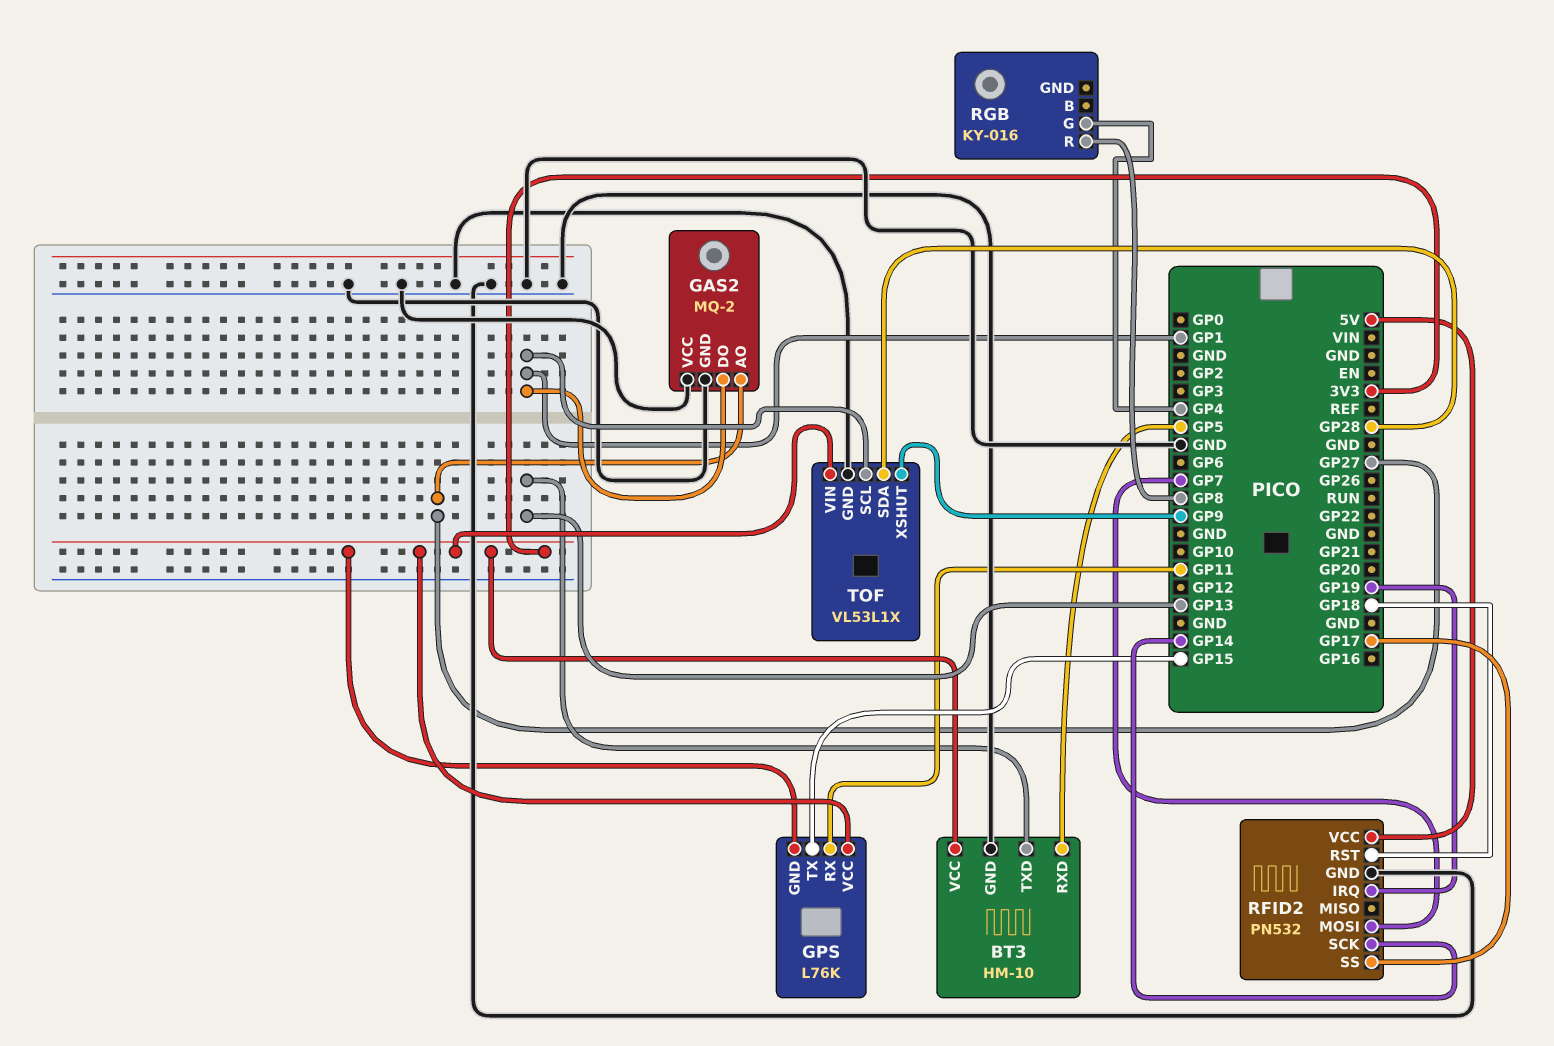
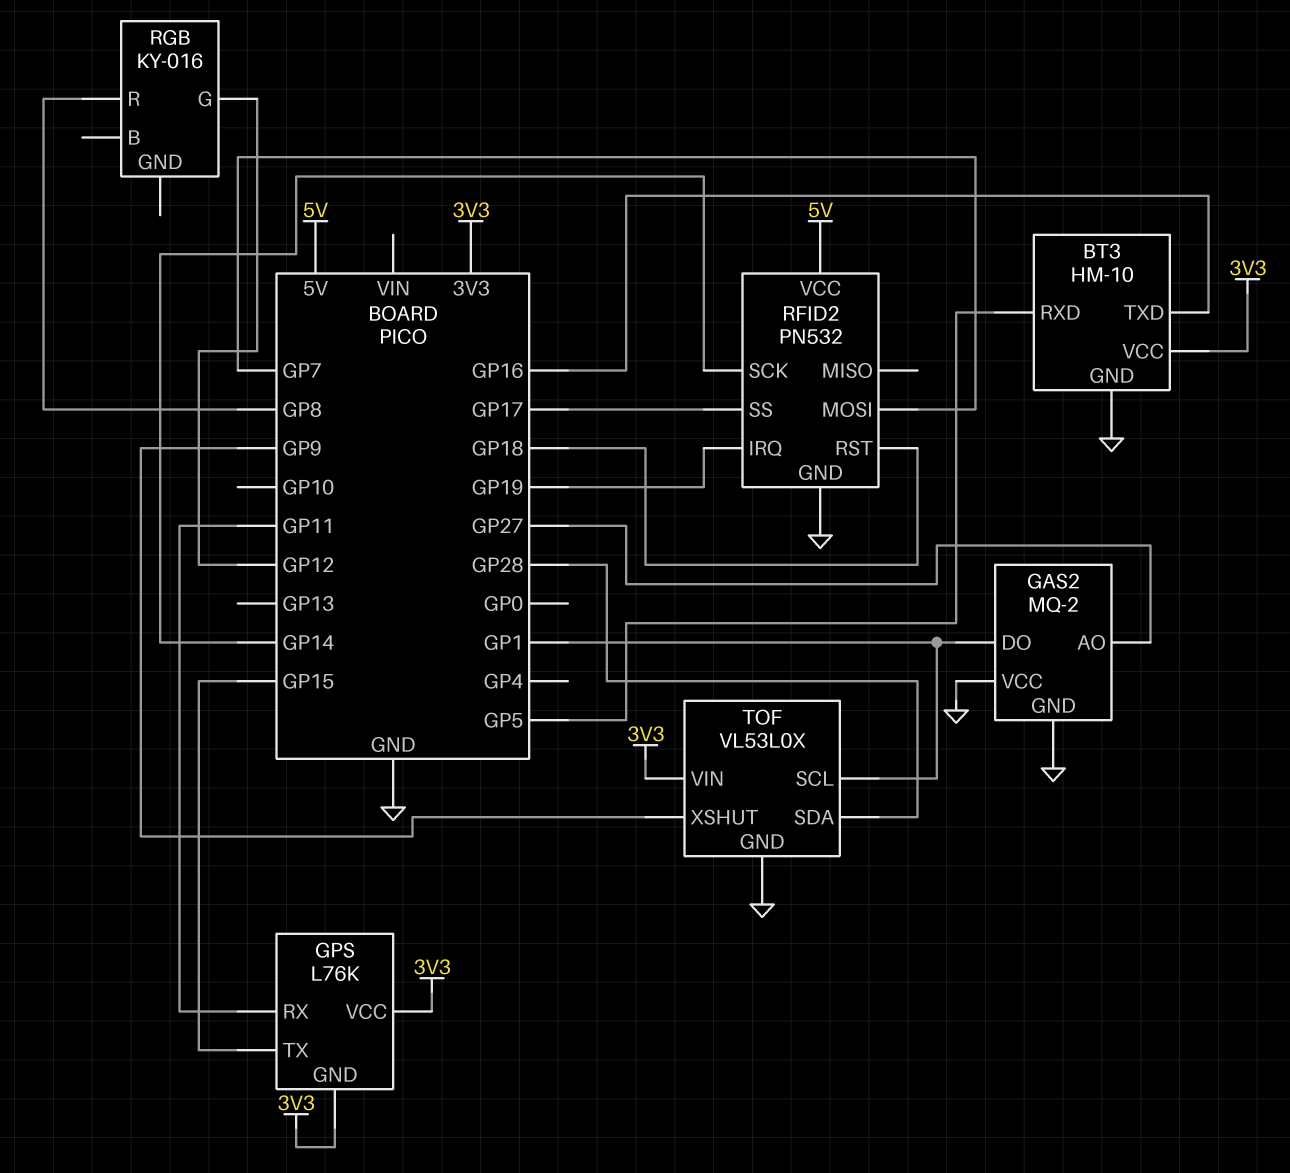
BT3 pin TXD: GP13 -> GP16
RGB pin G: GP4 -> GP12
TOF: VL53L1X -> VL53L0X

